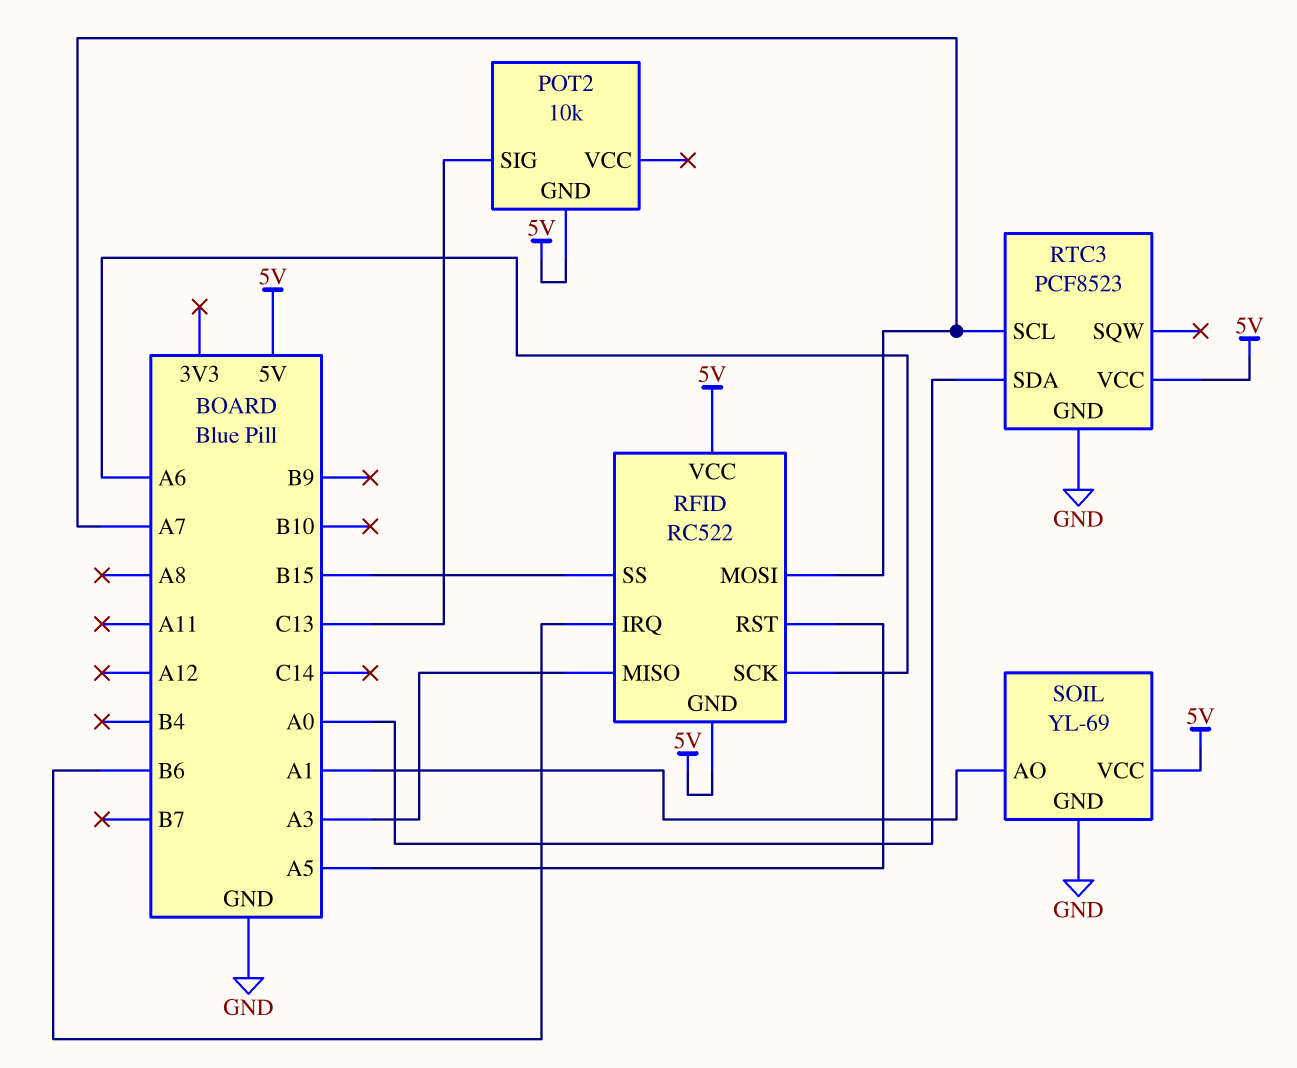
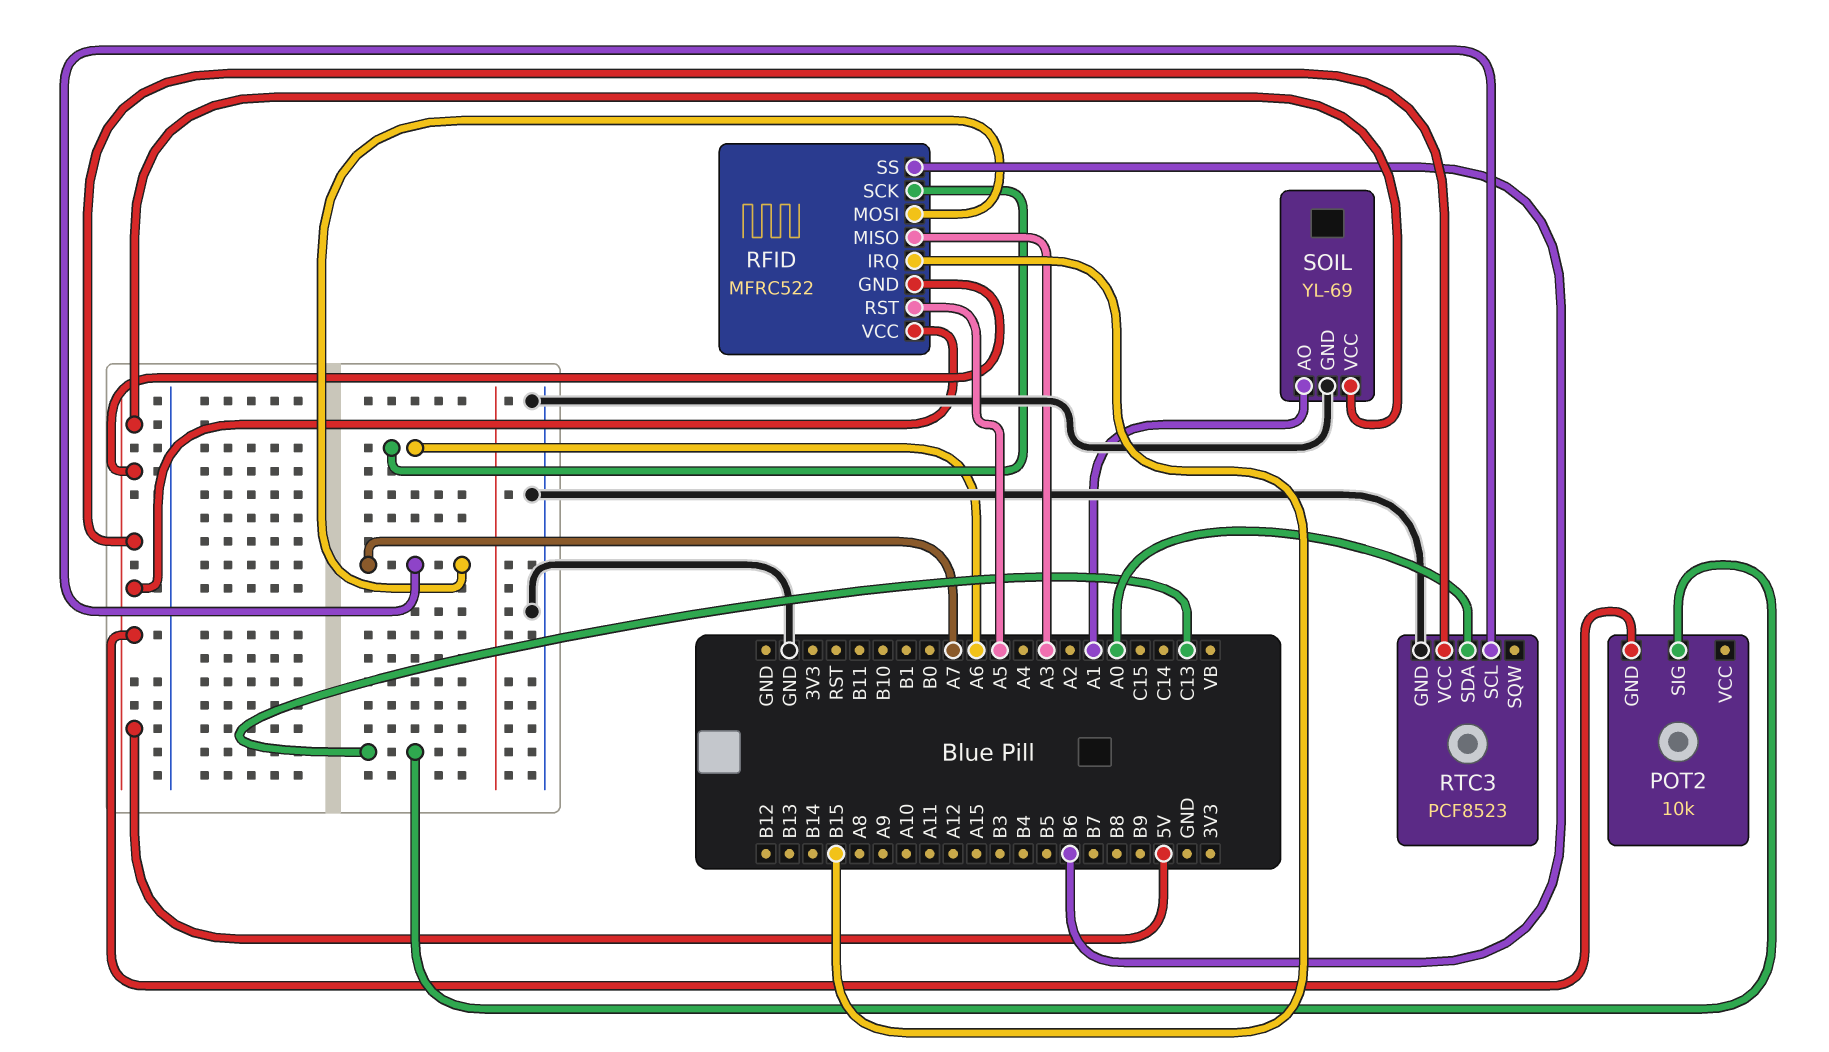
RFID: RC522 -> MFRC522
RFID pin IRQ: B6 -> B15
RFID pin SS: B15 -> B6

